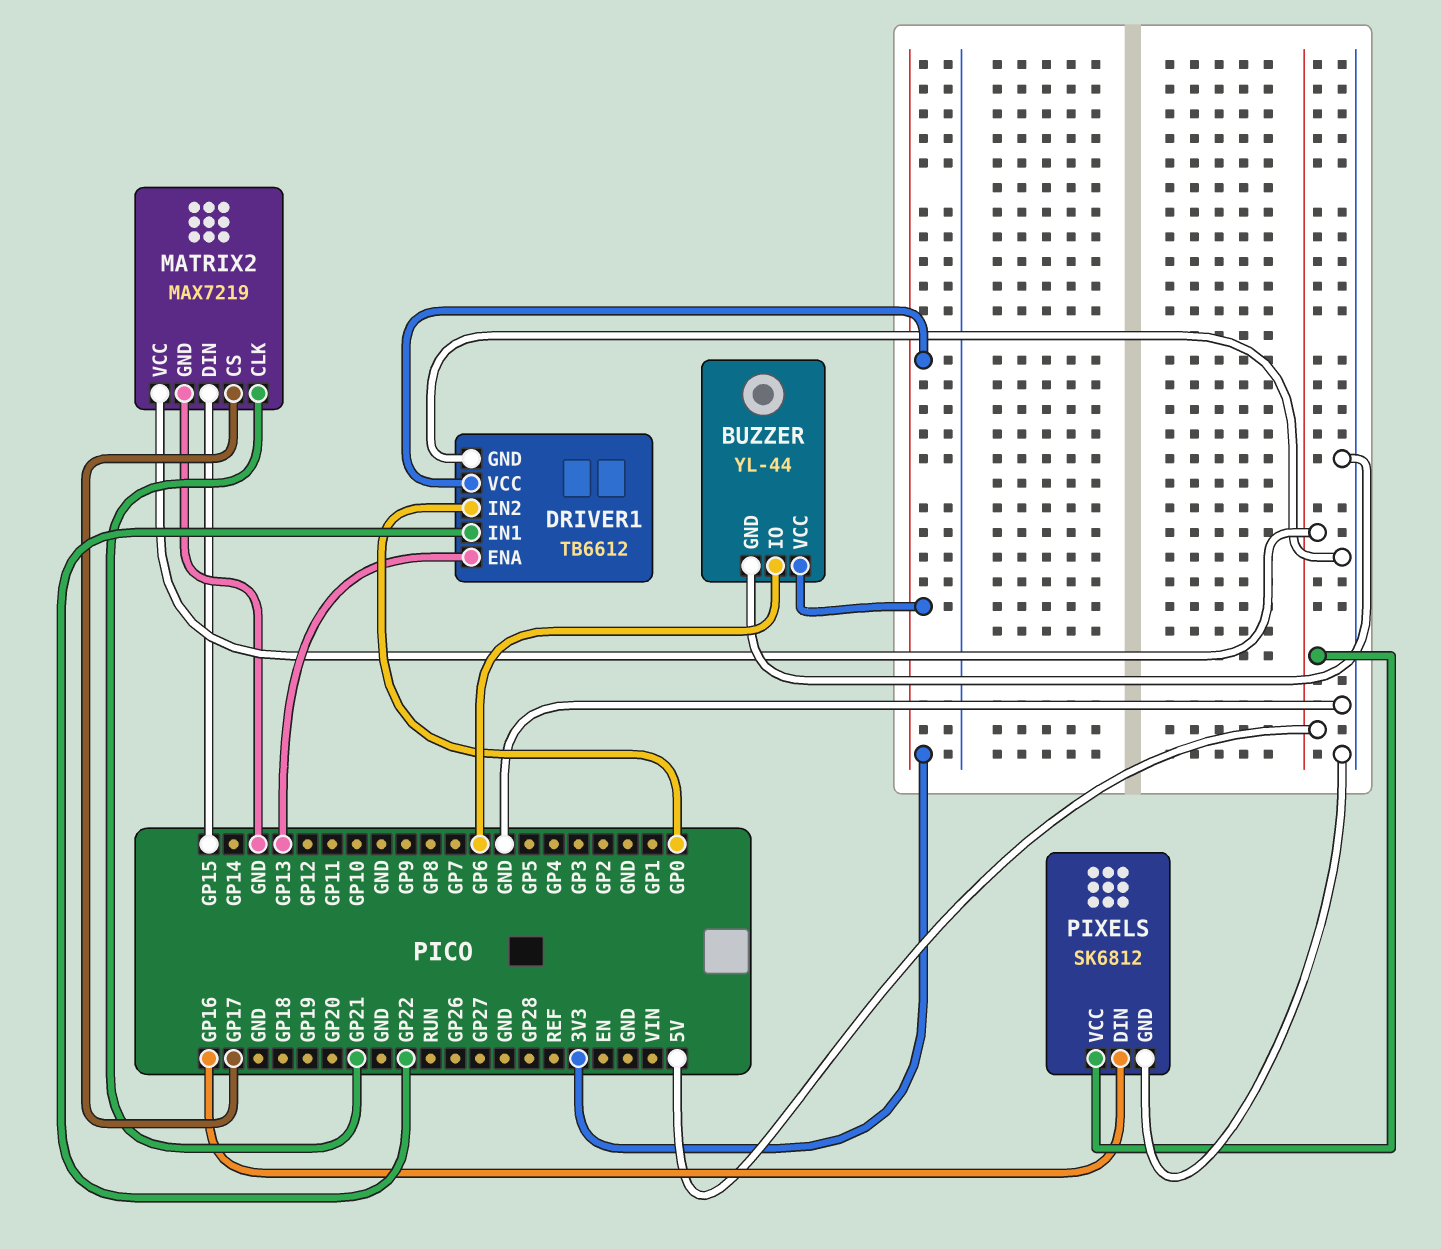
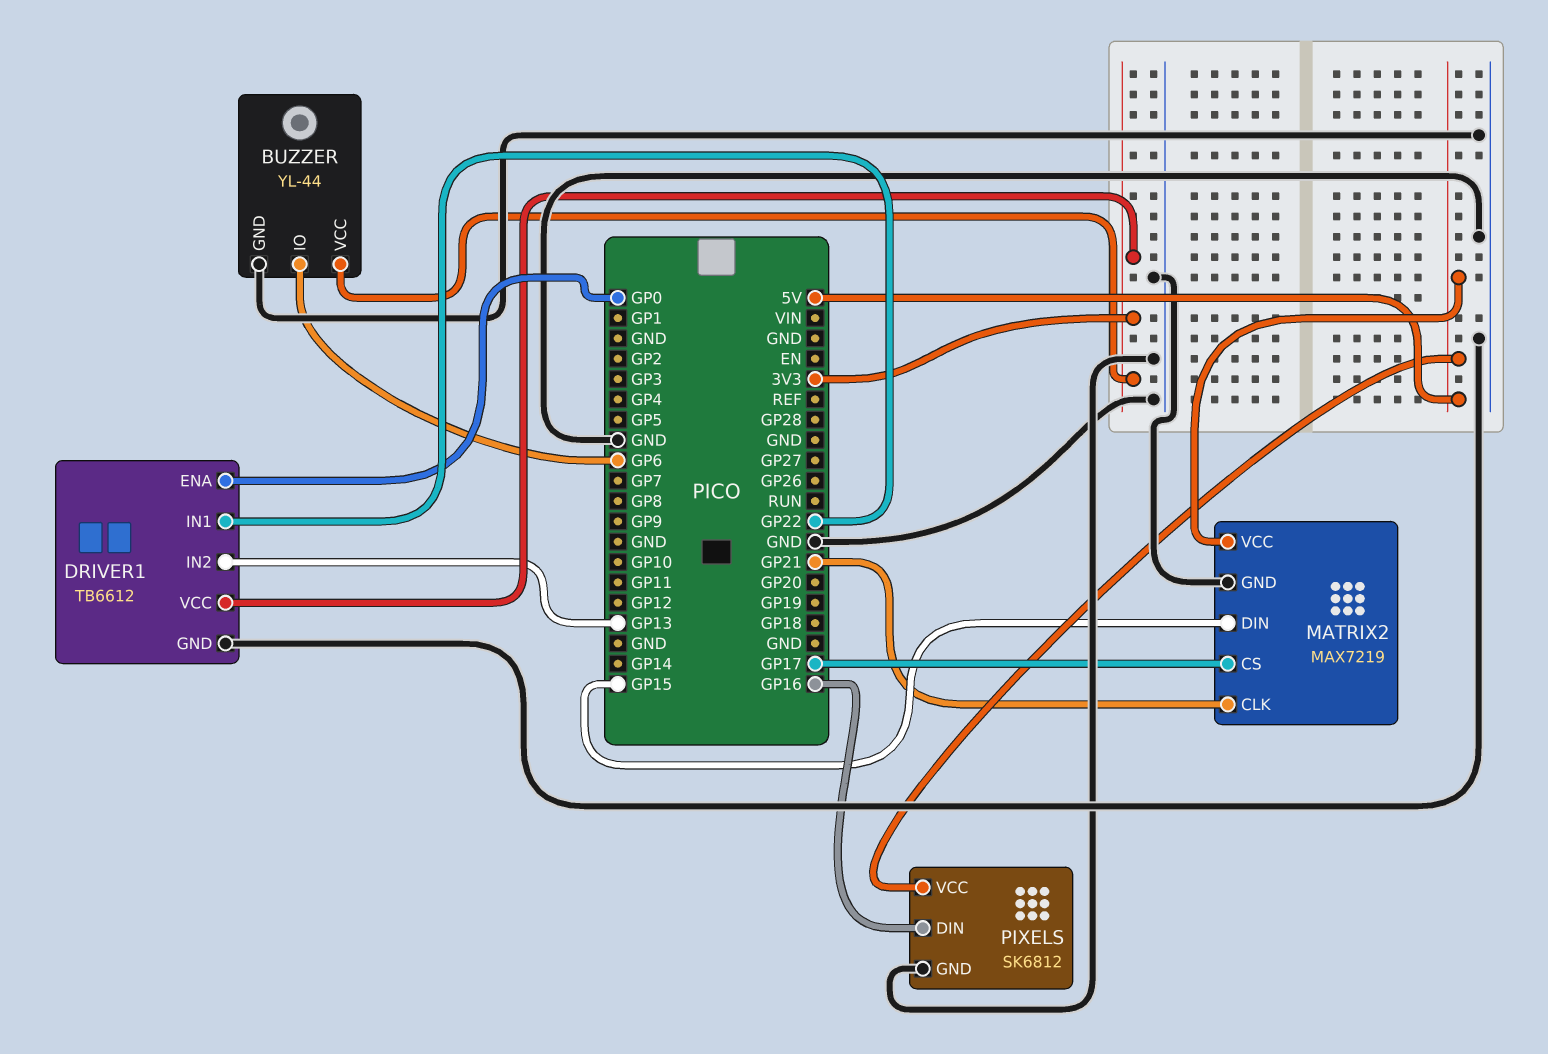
DRIVER1 pin ENA: GP13 -> GP0
DRIVER1 pin IN2: GP0 -> GP13

